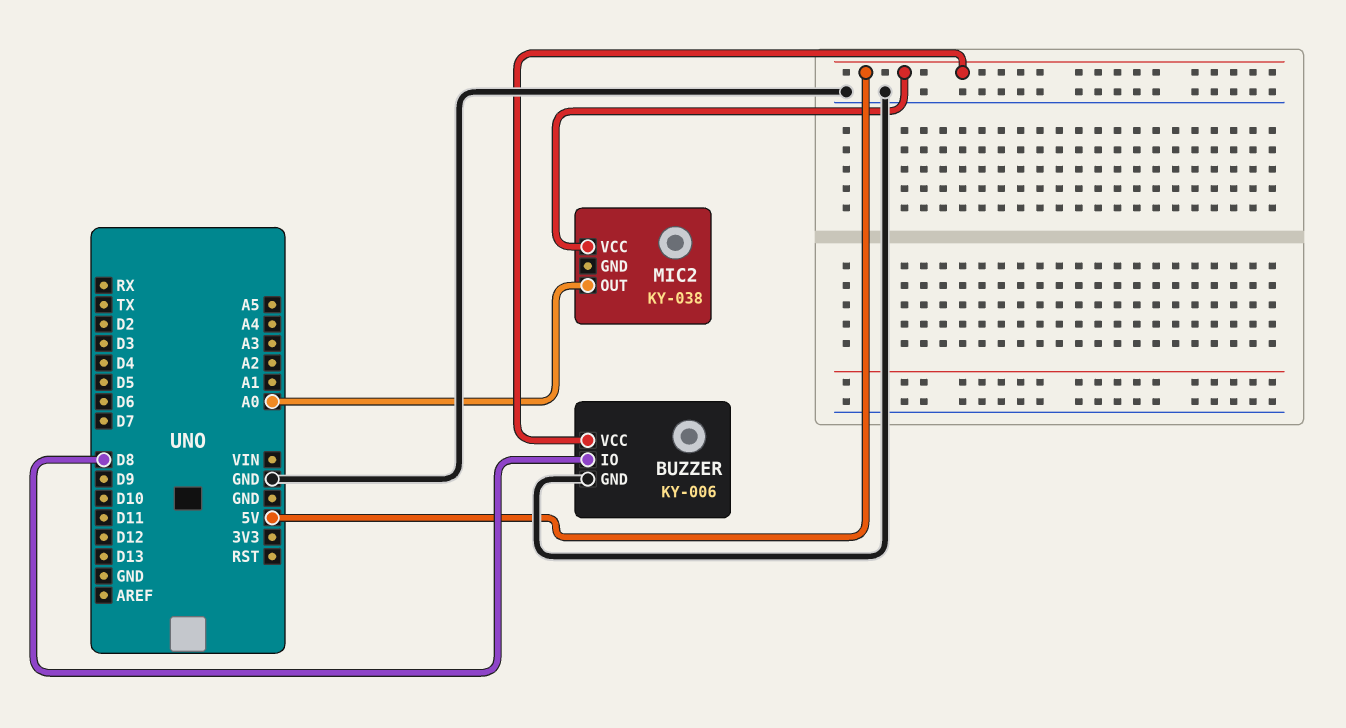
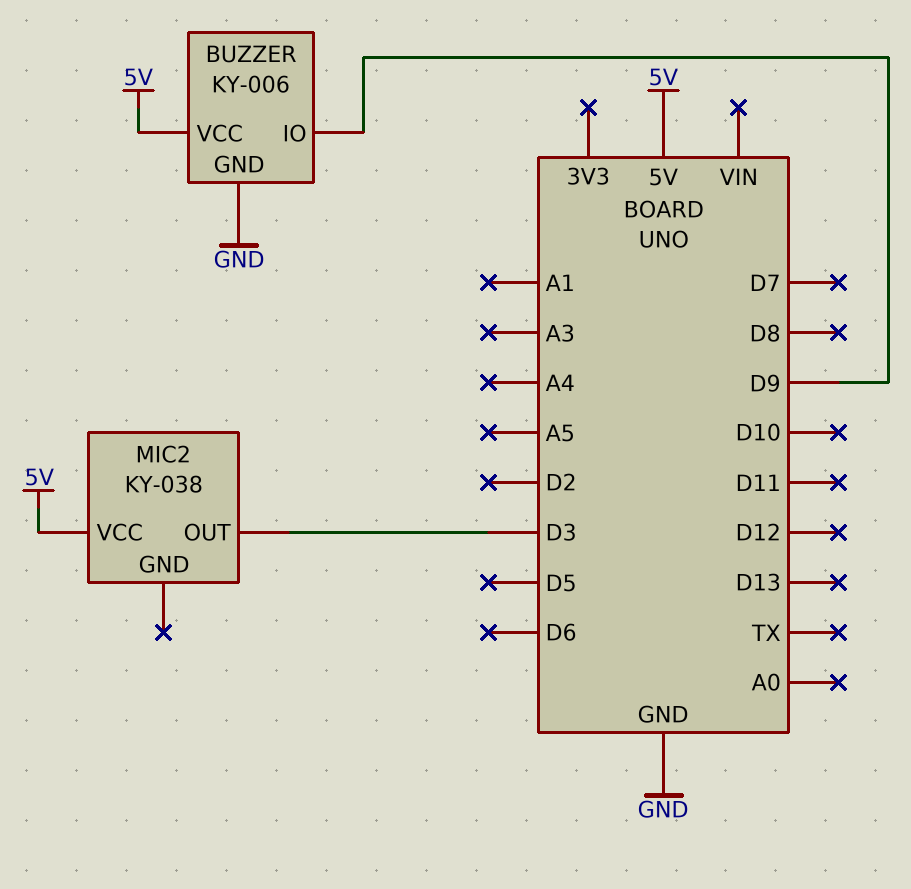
BUZZER pin IO: D8 -> D9
MIC2 pin OUT: A0 -> D3

